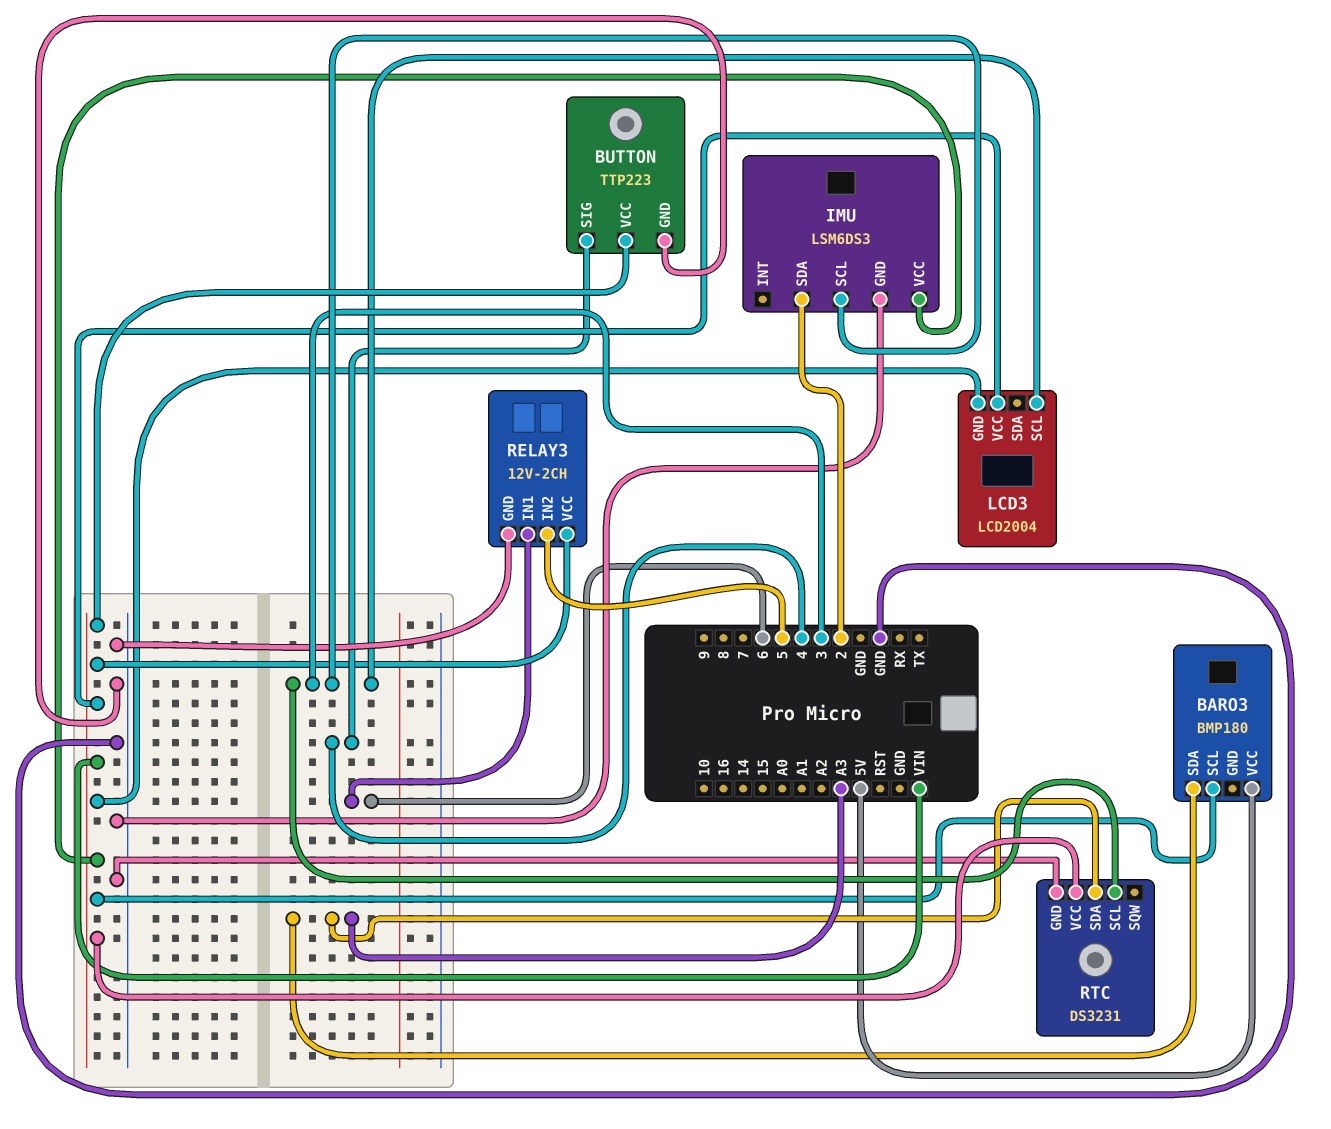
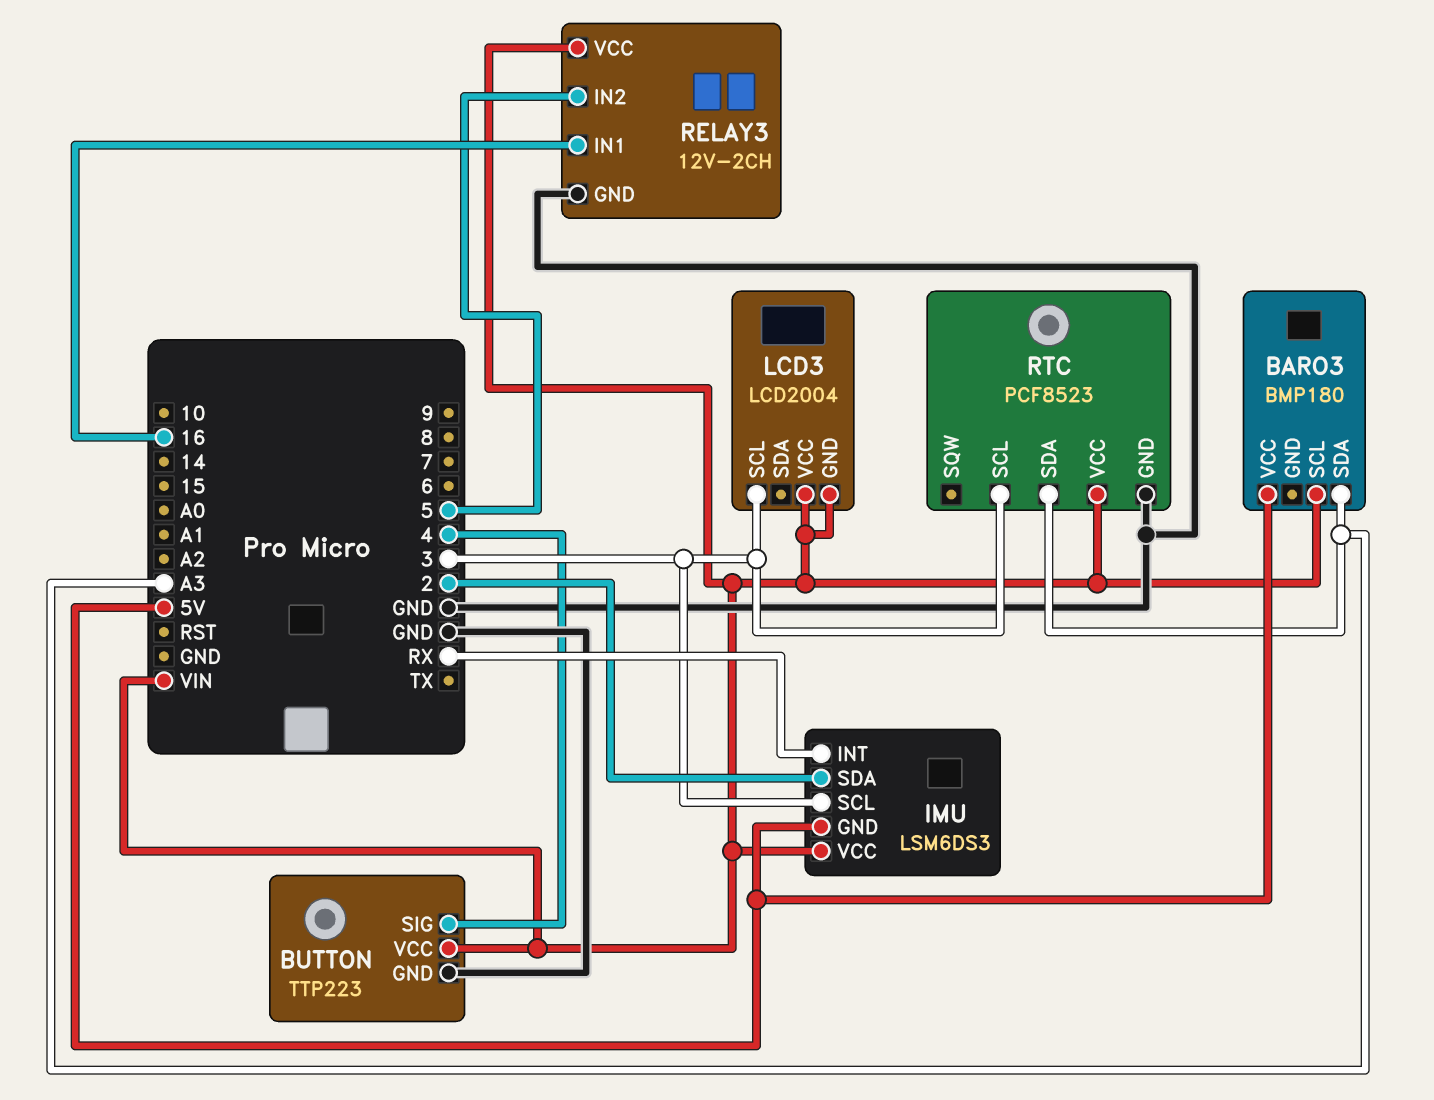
IMU pin GND: GND -> 5V
IMU pin INT: none -> RX
RELAY3 pin IN1: 6 -> 16
RTC: DS3231 -> PCF8523

